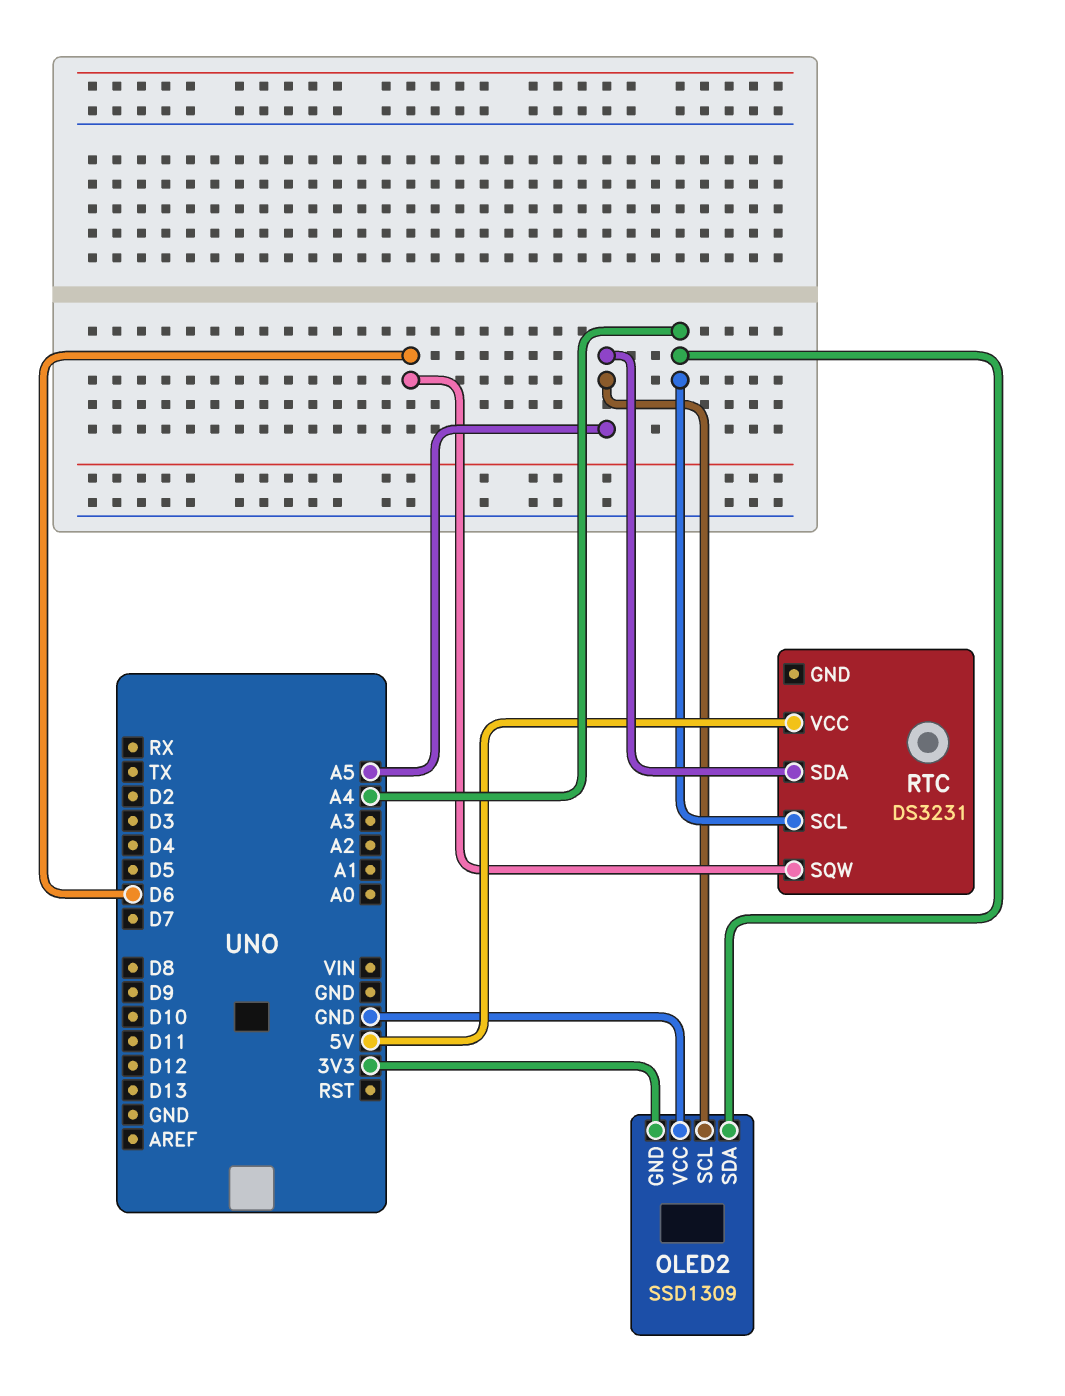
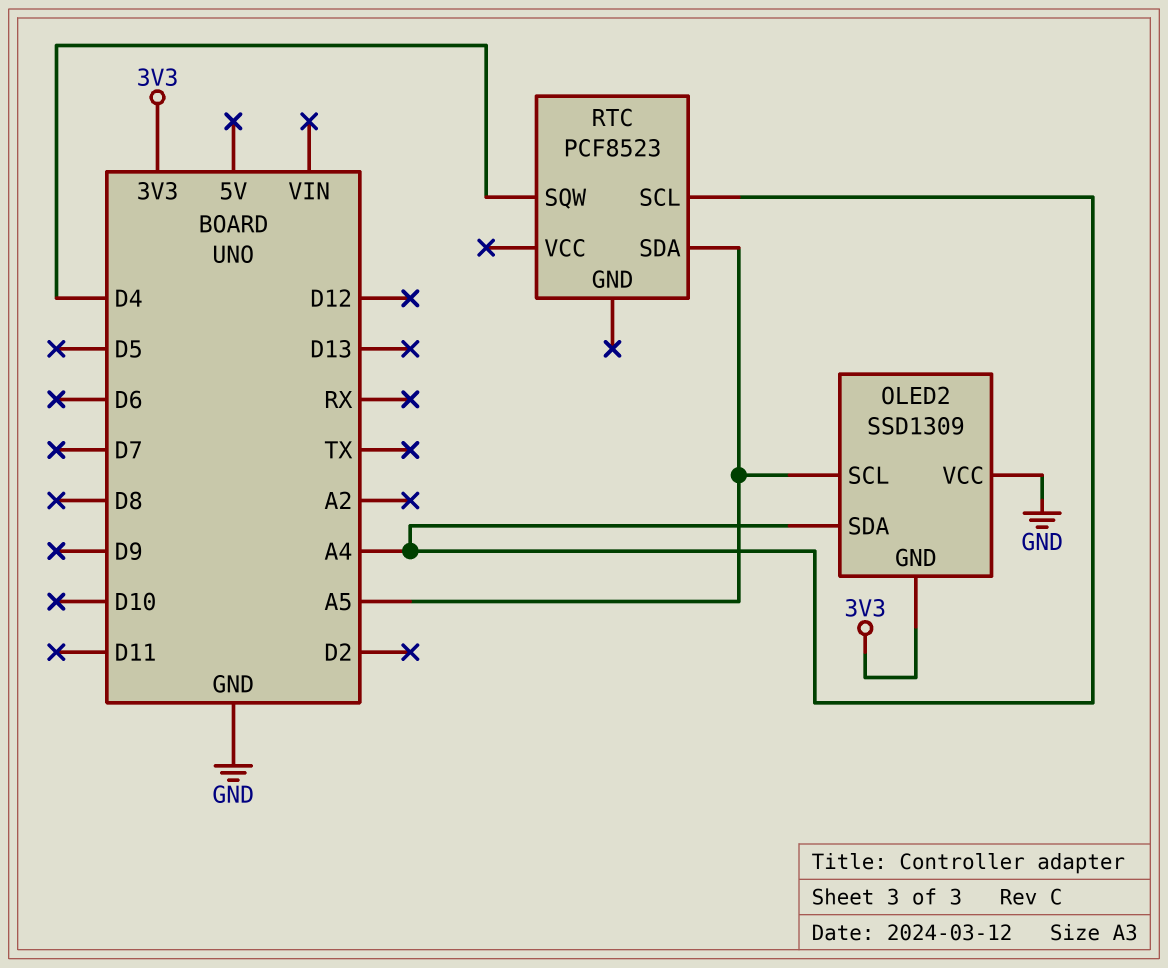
RTC: DS3231 -> PCF8523
RTC pin SQW: D6 -> D4
RTC pin VCC: 5V -> none

